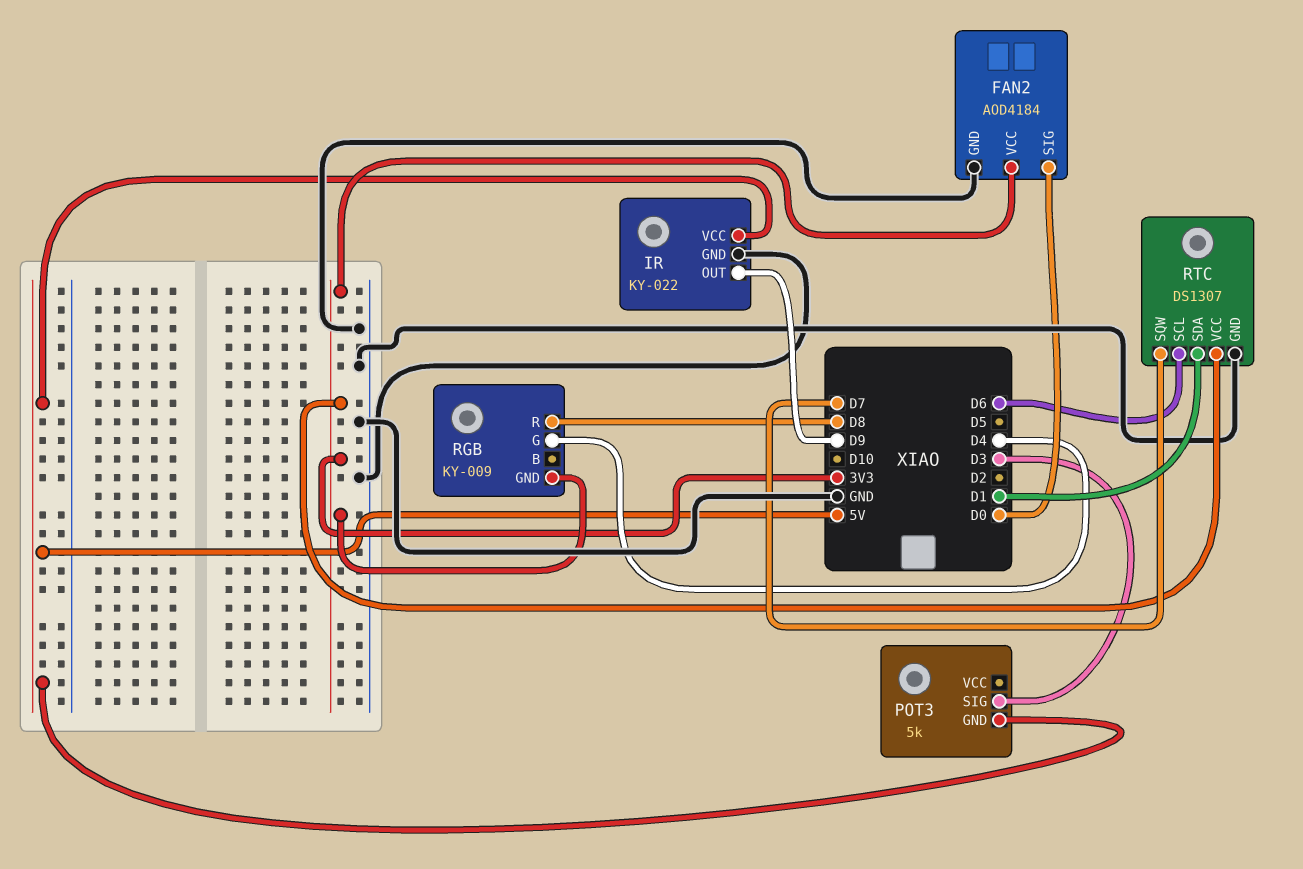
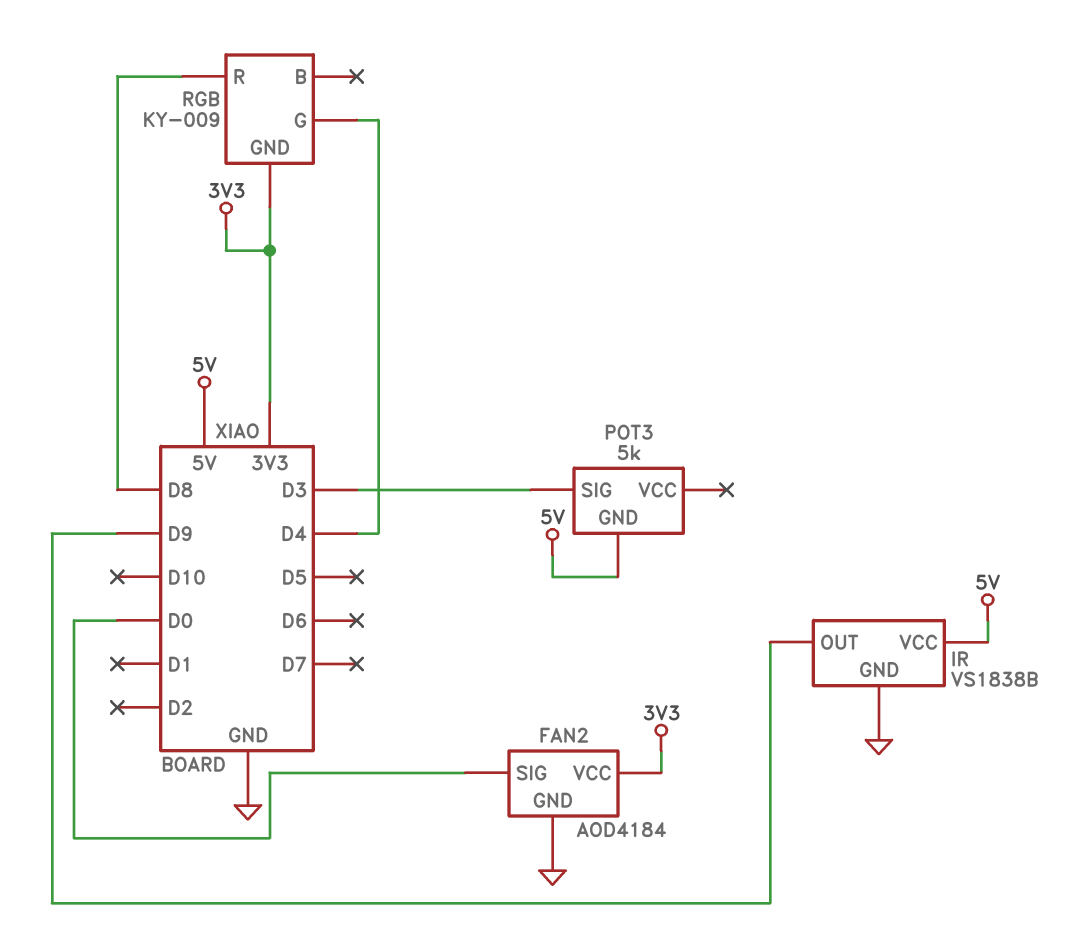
IR: KY-022 -> VS1838B
RTC: DS1307 -> none
RTC pin GND: GND -> none
RTC pin SCL: D6 -> none
RTC pin SDA: D1 -> none
RTC pin SQW: D7 -> none
RTC pin VCC: 3V3 -> none

